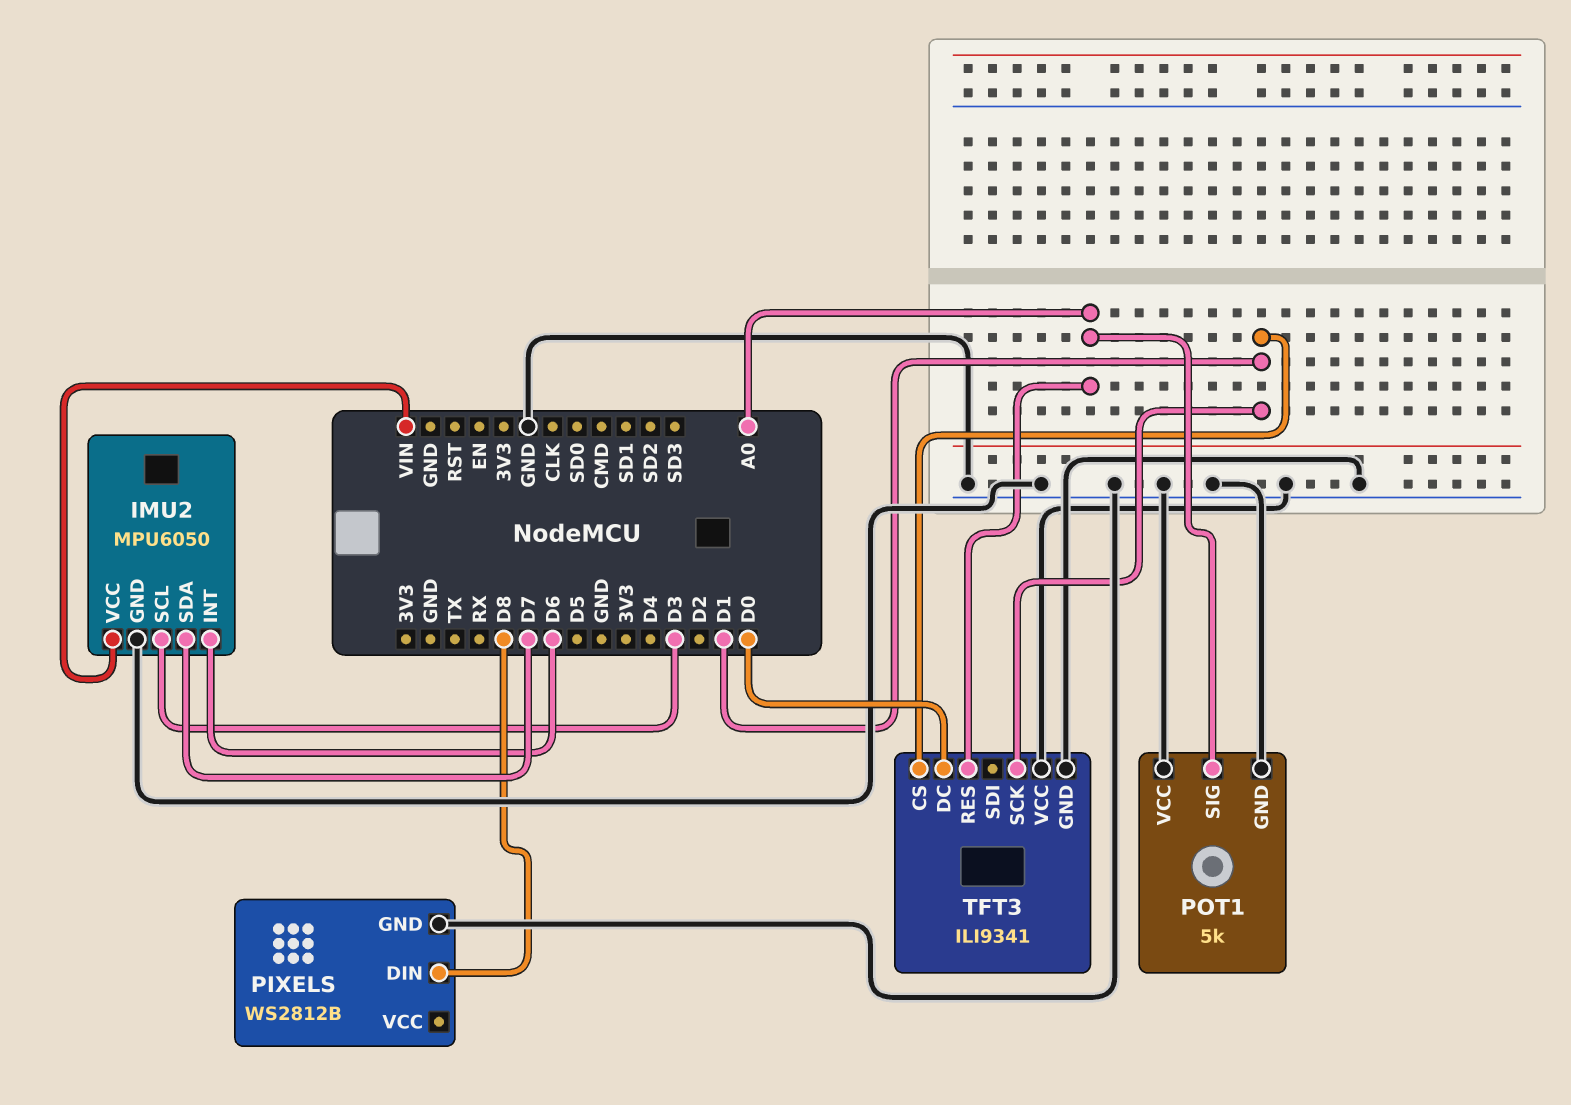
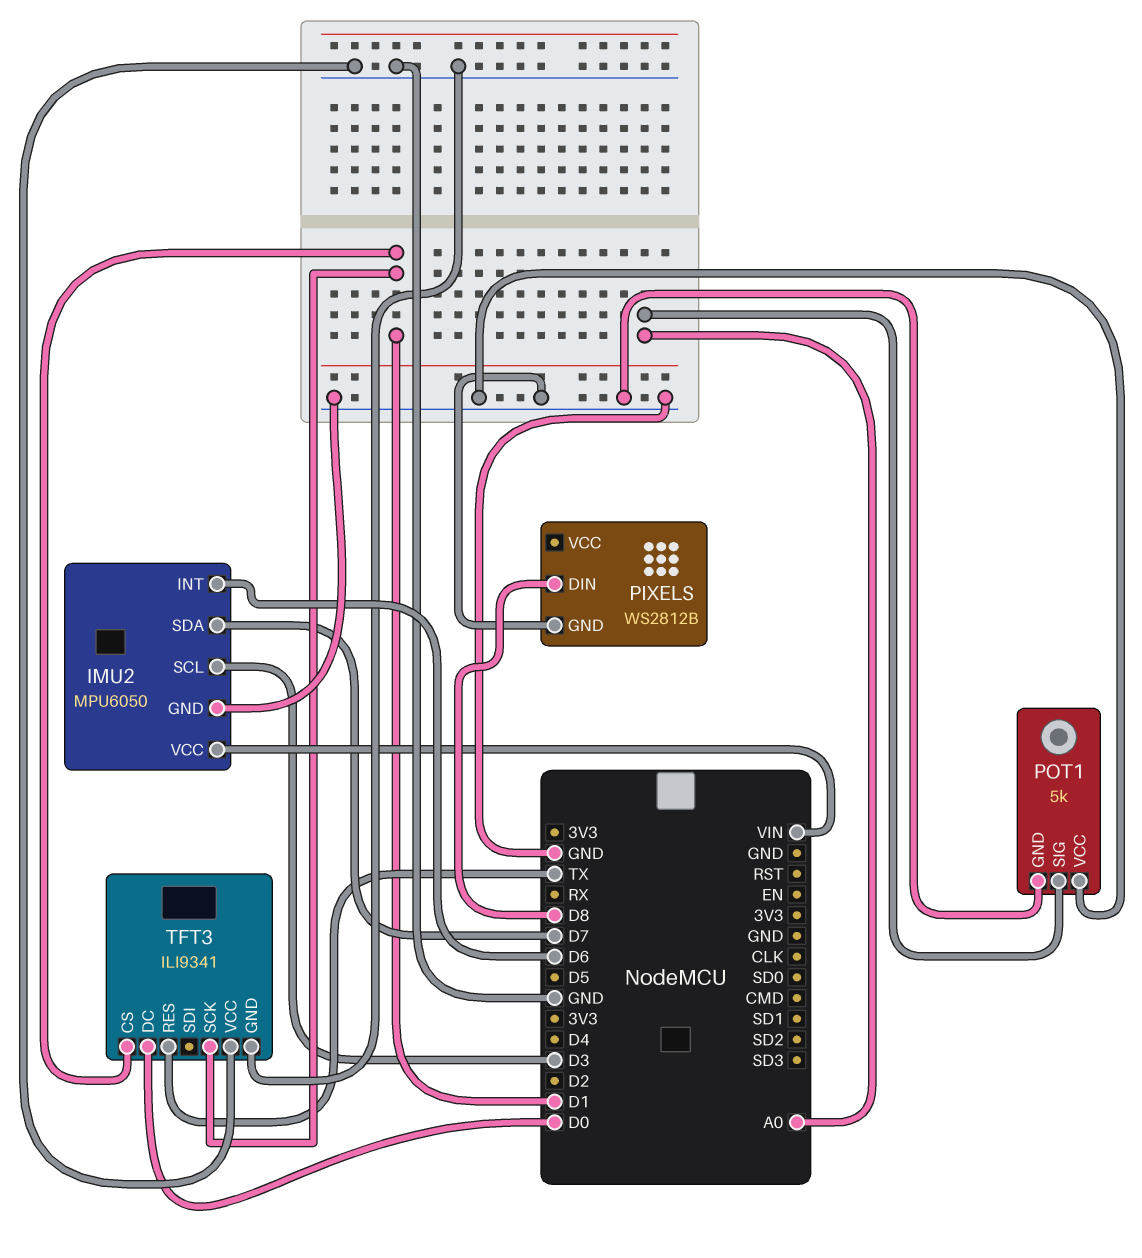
TFT3 pin RES: A0 -> TX

